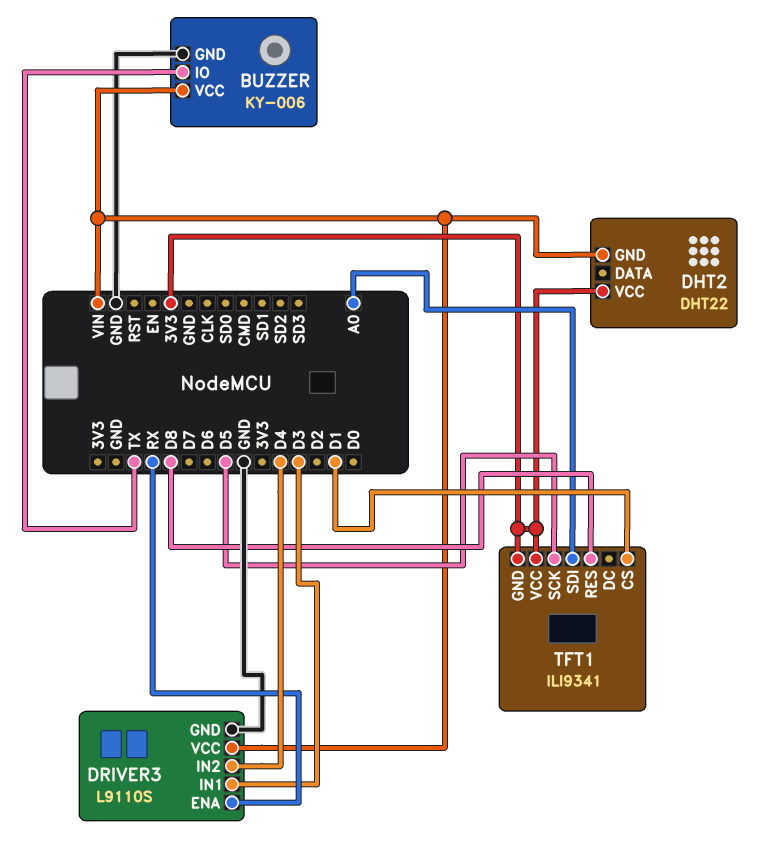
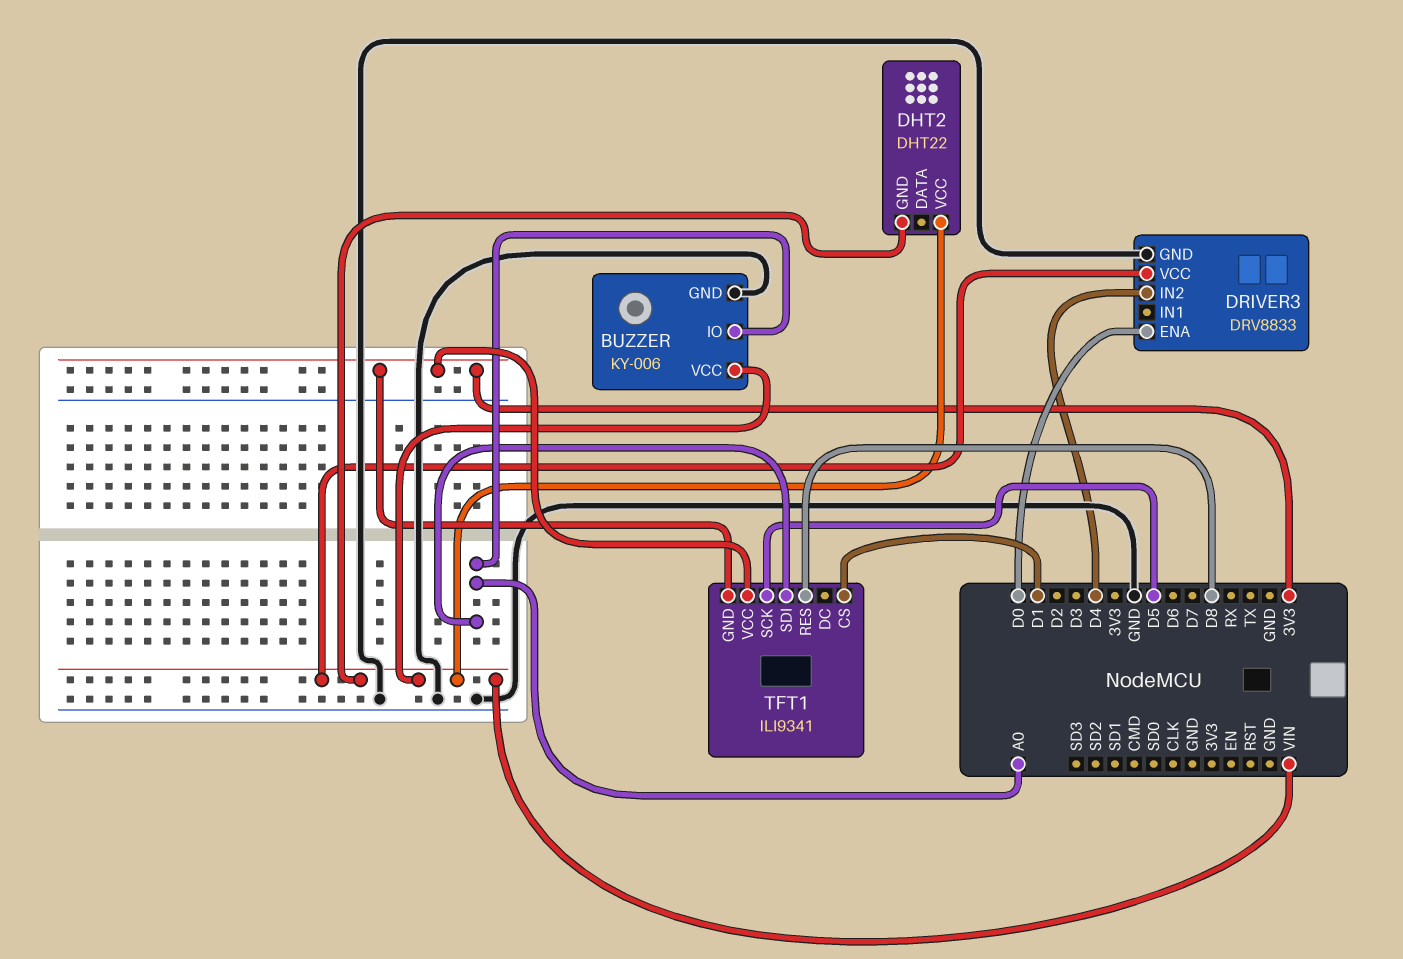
BUZZER pin IO: TX -> A0
DHT2 pin VCC: 3V3 -> VIN
DRIVER3: L9110S -> DRV8833
DRIVER3 pin ENA: RX -> D0
DRIVER3 pin IN1: D3 -> none

